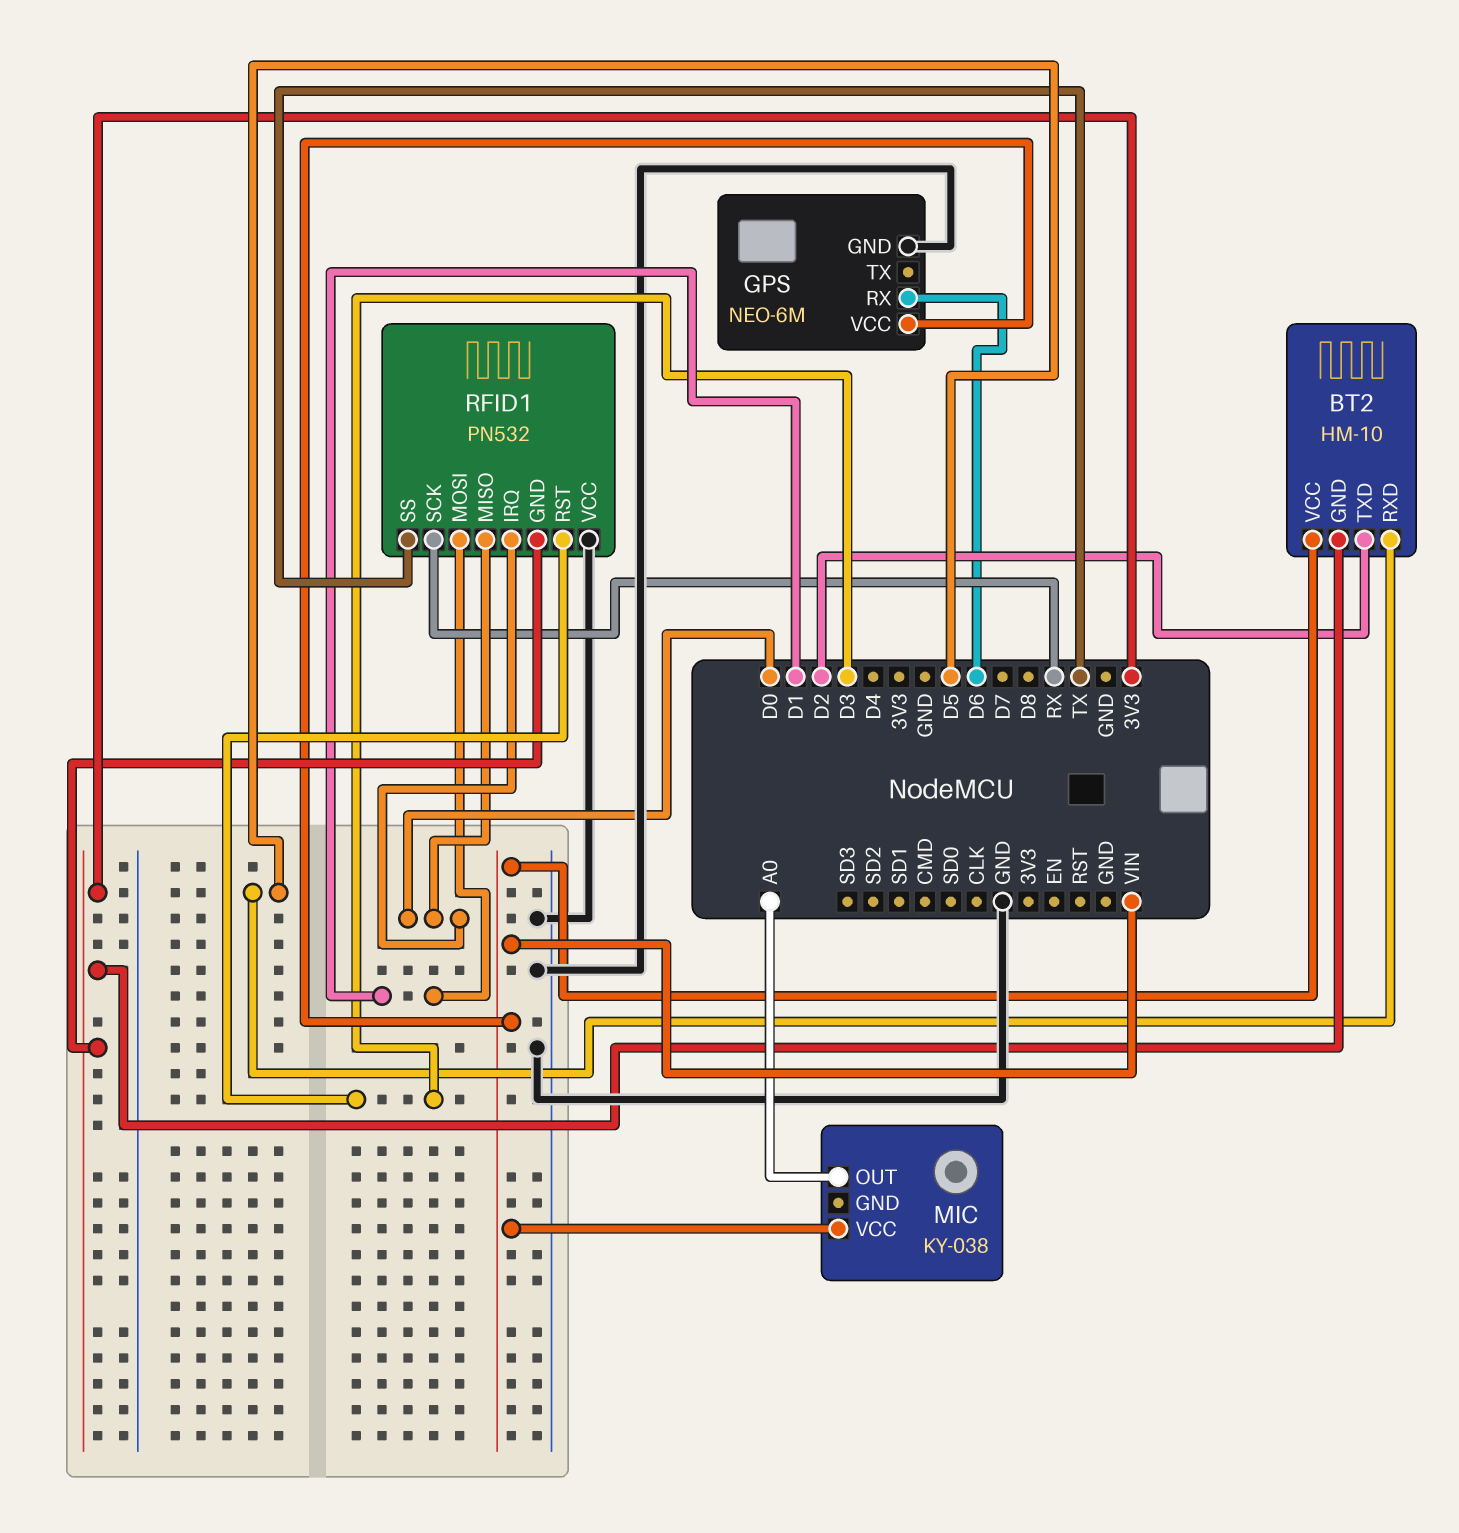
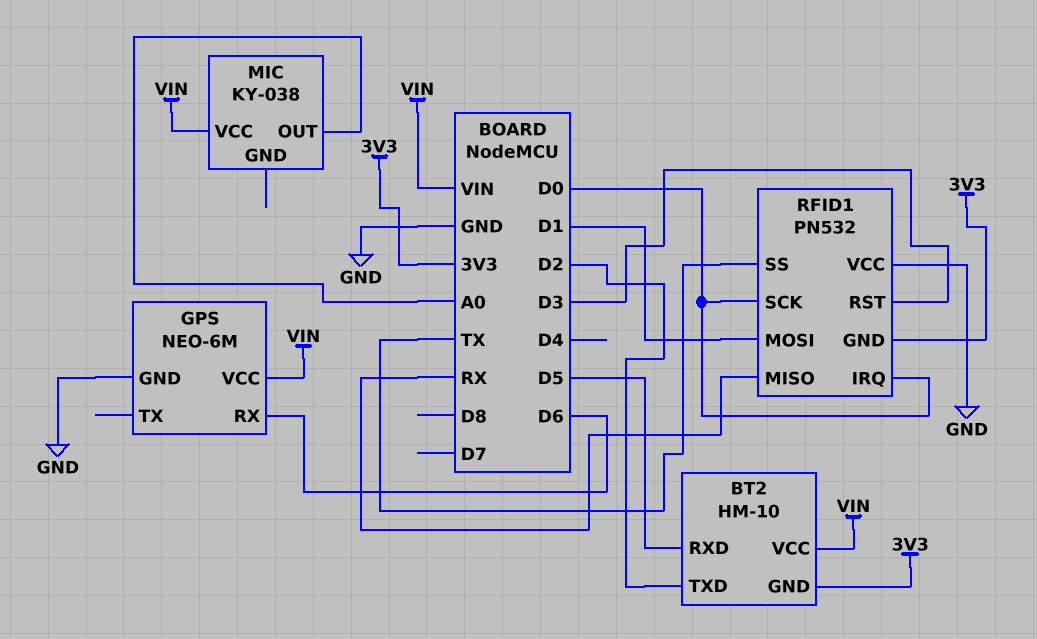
RFID1 pin MISO: D0 -> RX
RFID1 pin SCK: RX -> D0

